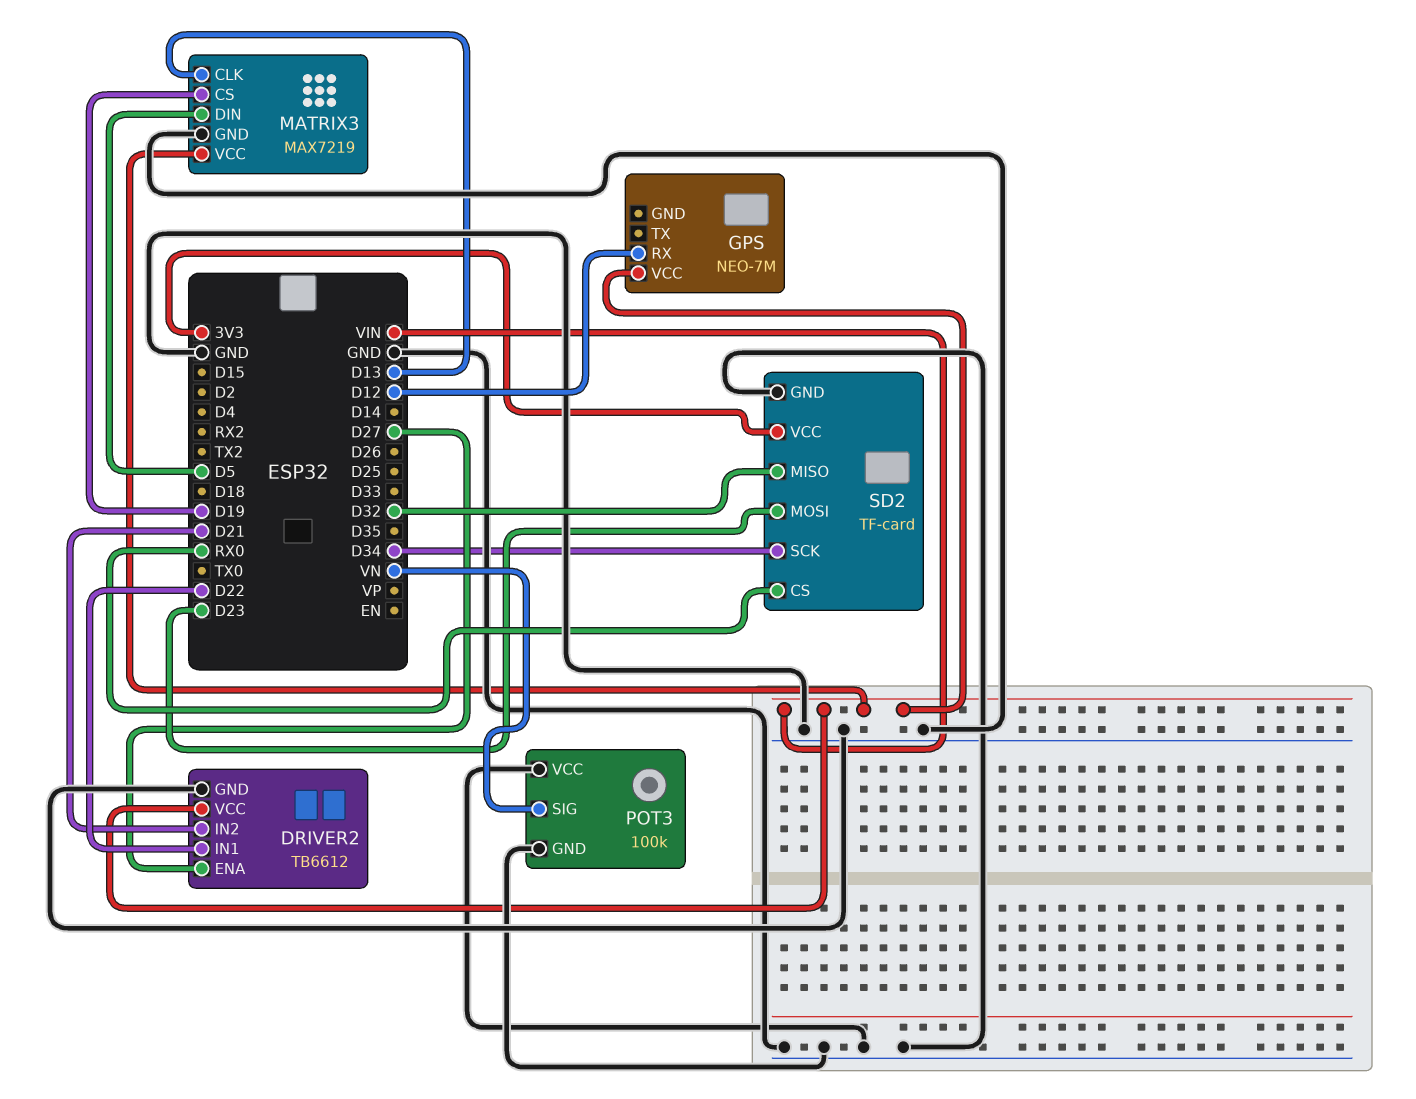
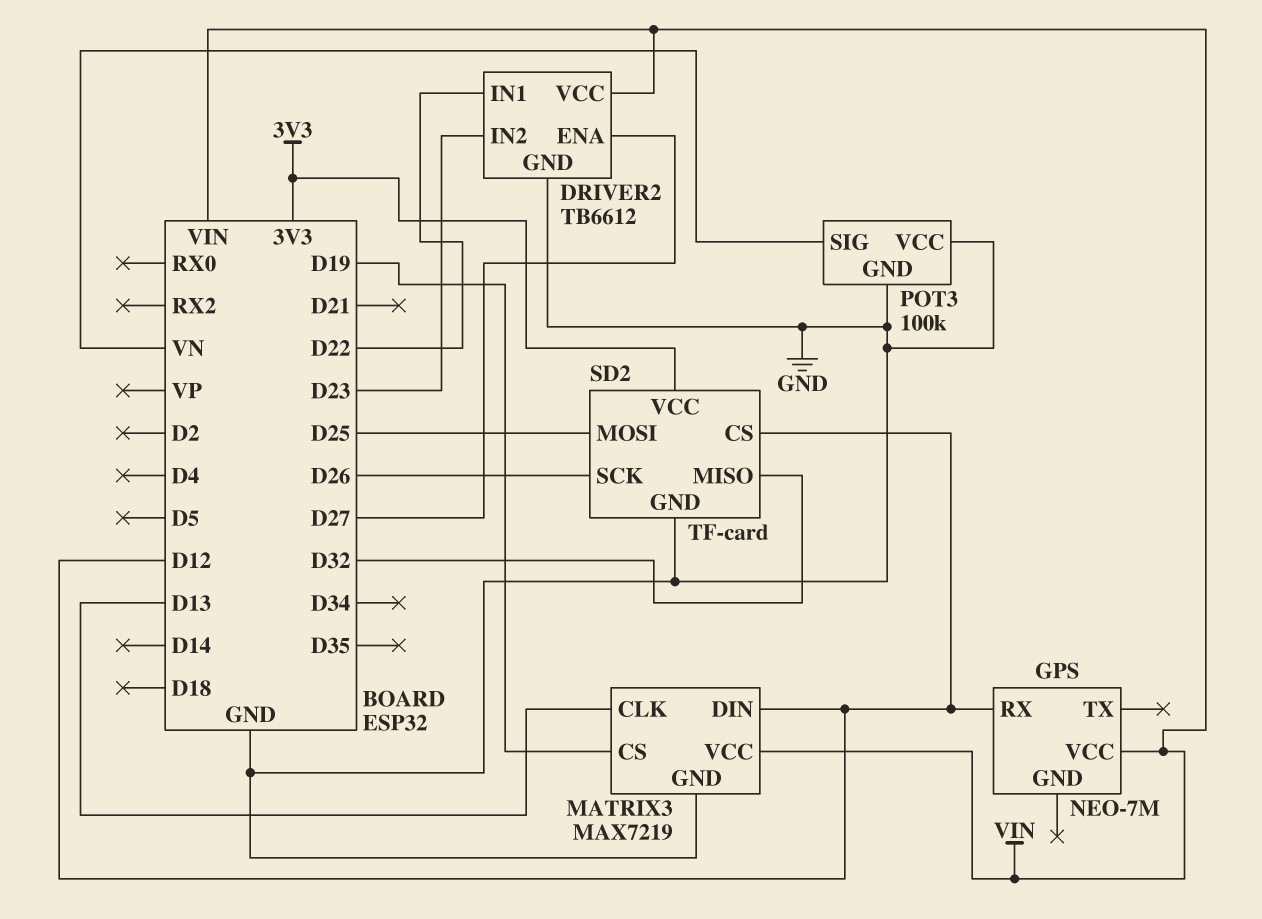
DRIVER2 pin IN2: D21 -> D23
MATRIX3 pin DIN: D5 -> D12
SD2 pin CS: RX0 -> D12
SD2 pin MOSI: D23 -> D25
SD2 pin SCK: D34 -> D26

